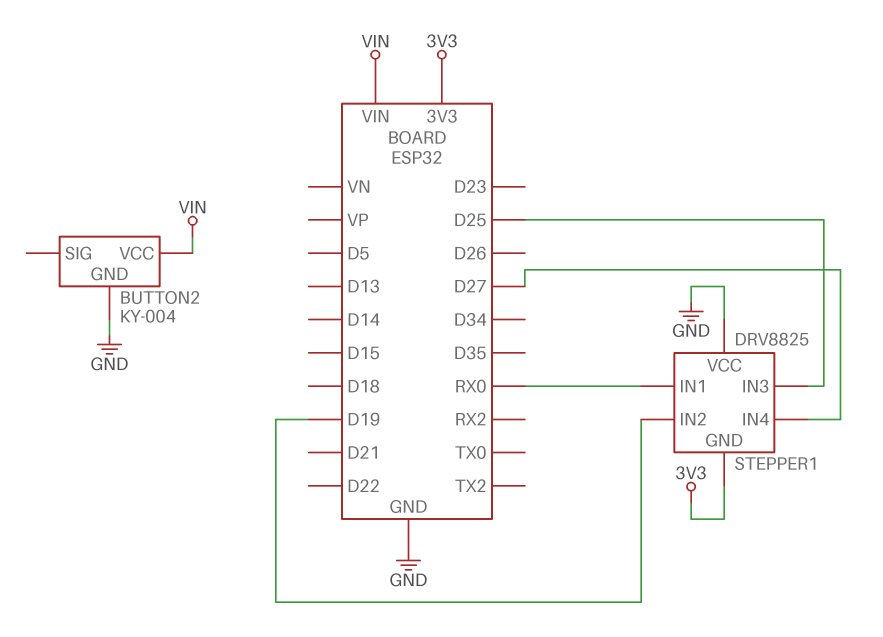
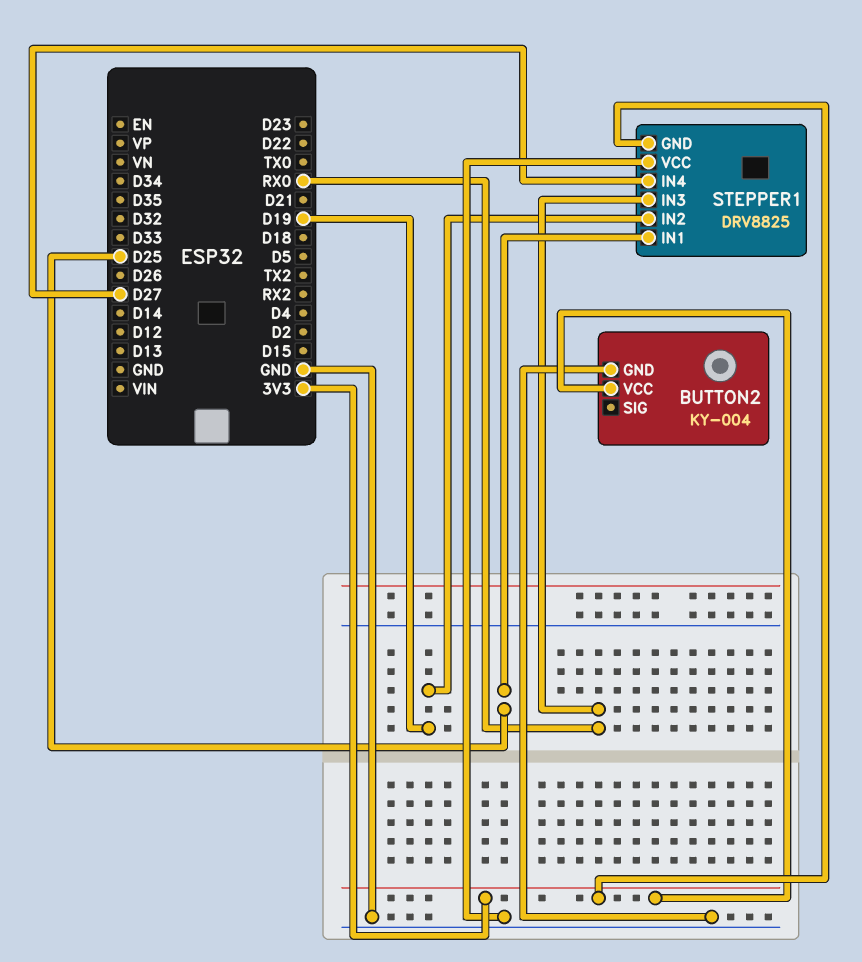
BUTTON2 pin VCC: VIN -> 3V3
STEPPER1 pin IN1: RX0 -> D25
STEPPER1 pin IN3: D25 -> RX0

